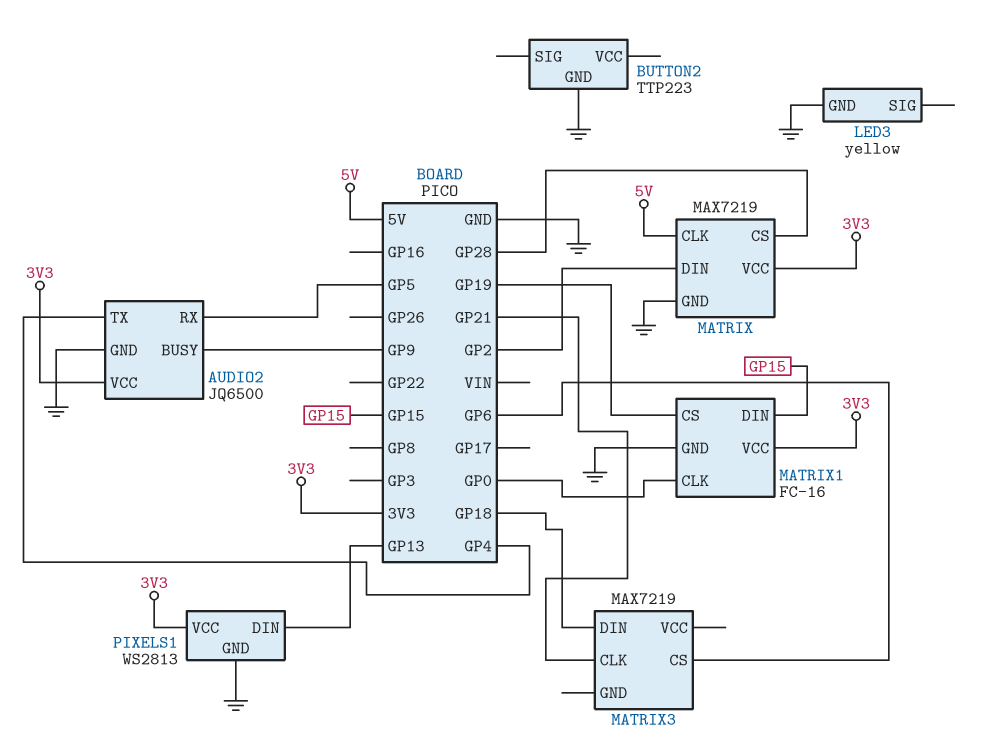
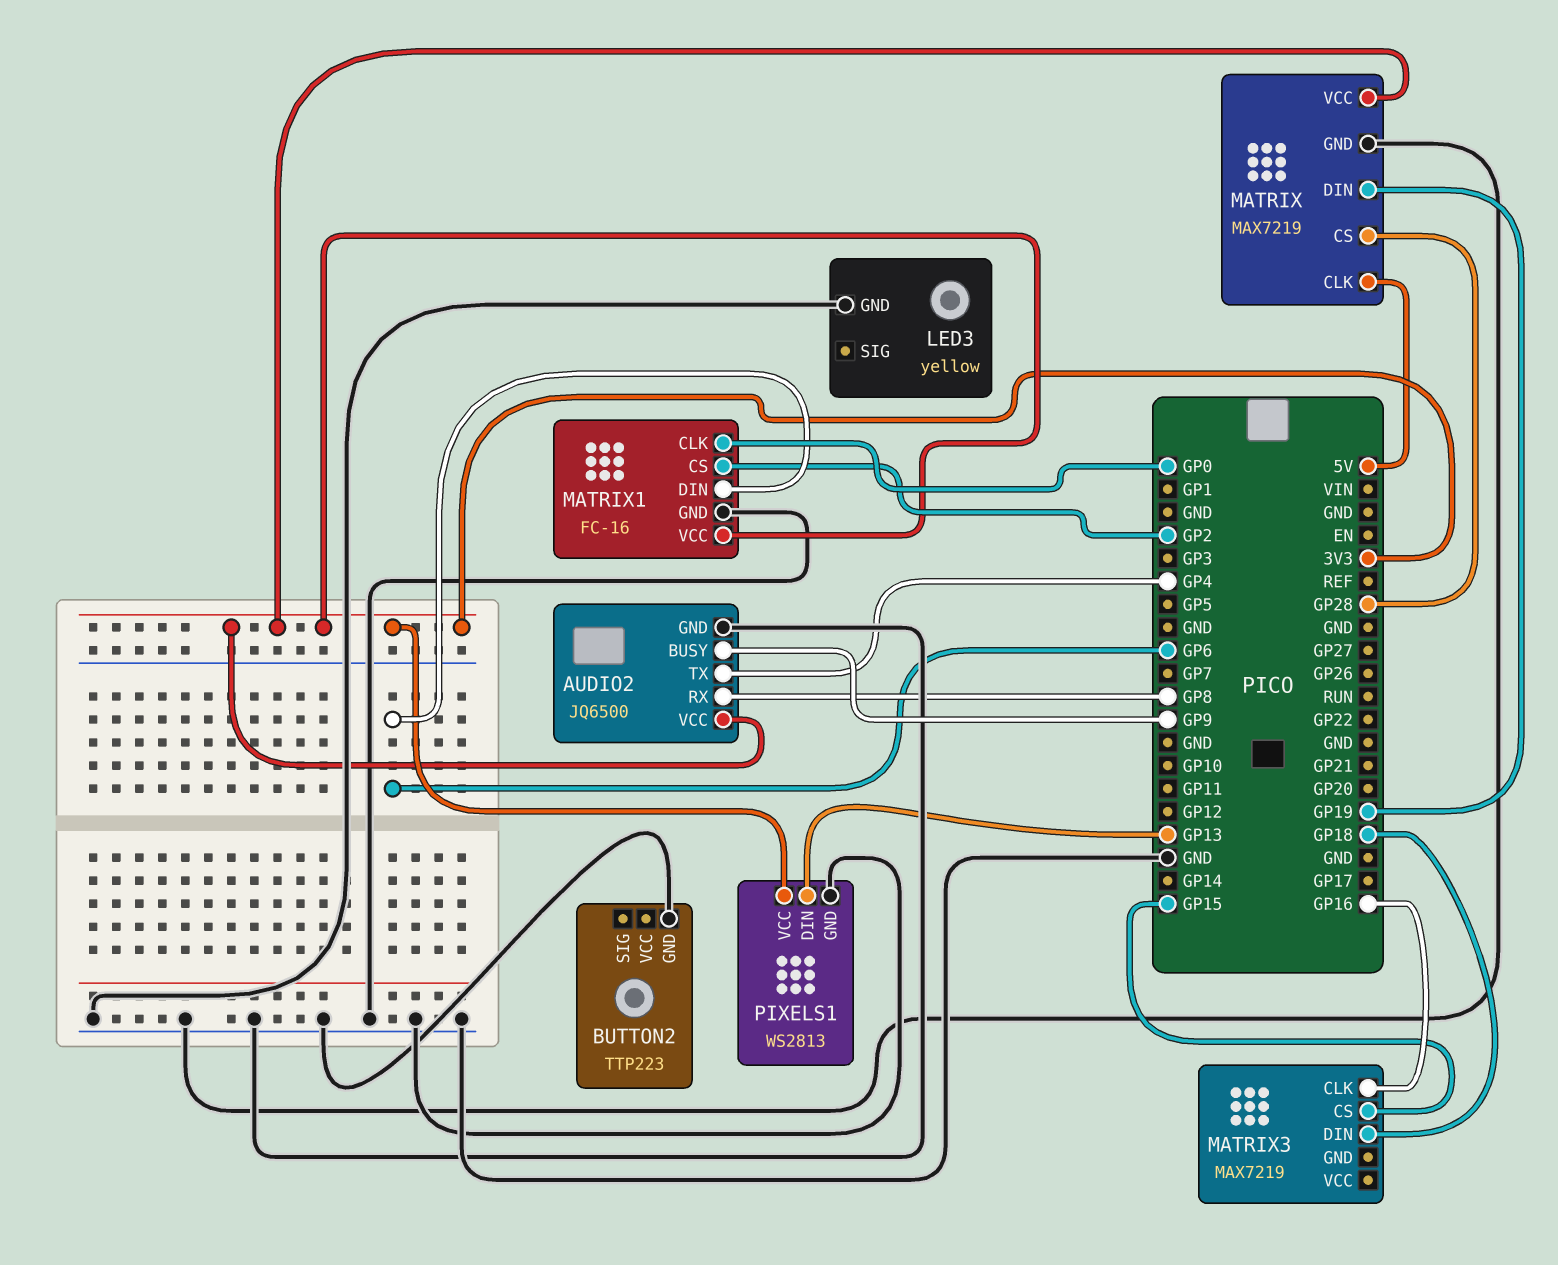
AUDIO2 pin RX: GP5 -> GP8
MATRIX pin DIN: GP2 -> GP19
MATRIX1 pin CS: GP19 -> GP2
MATRIX1 pin DIN: GP15 -> GP6
MATRIX3 pin CLK: GP21 -> GP16
MATRIX3 pin CS: GP6 -> GP15

